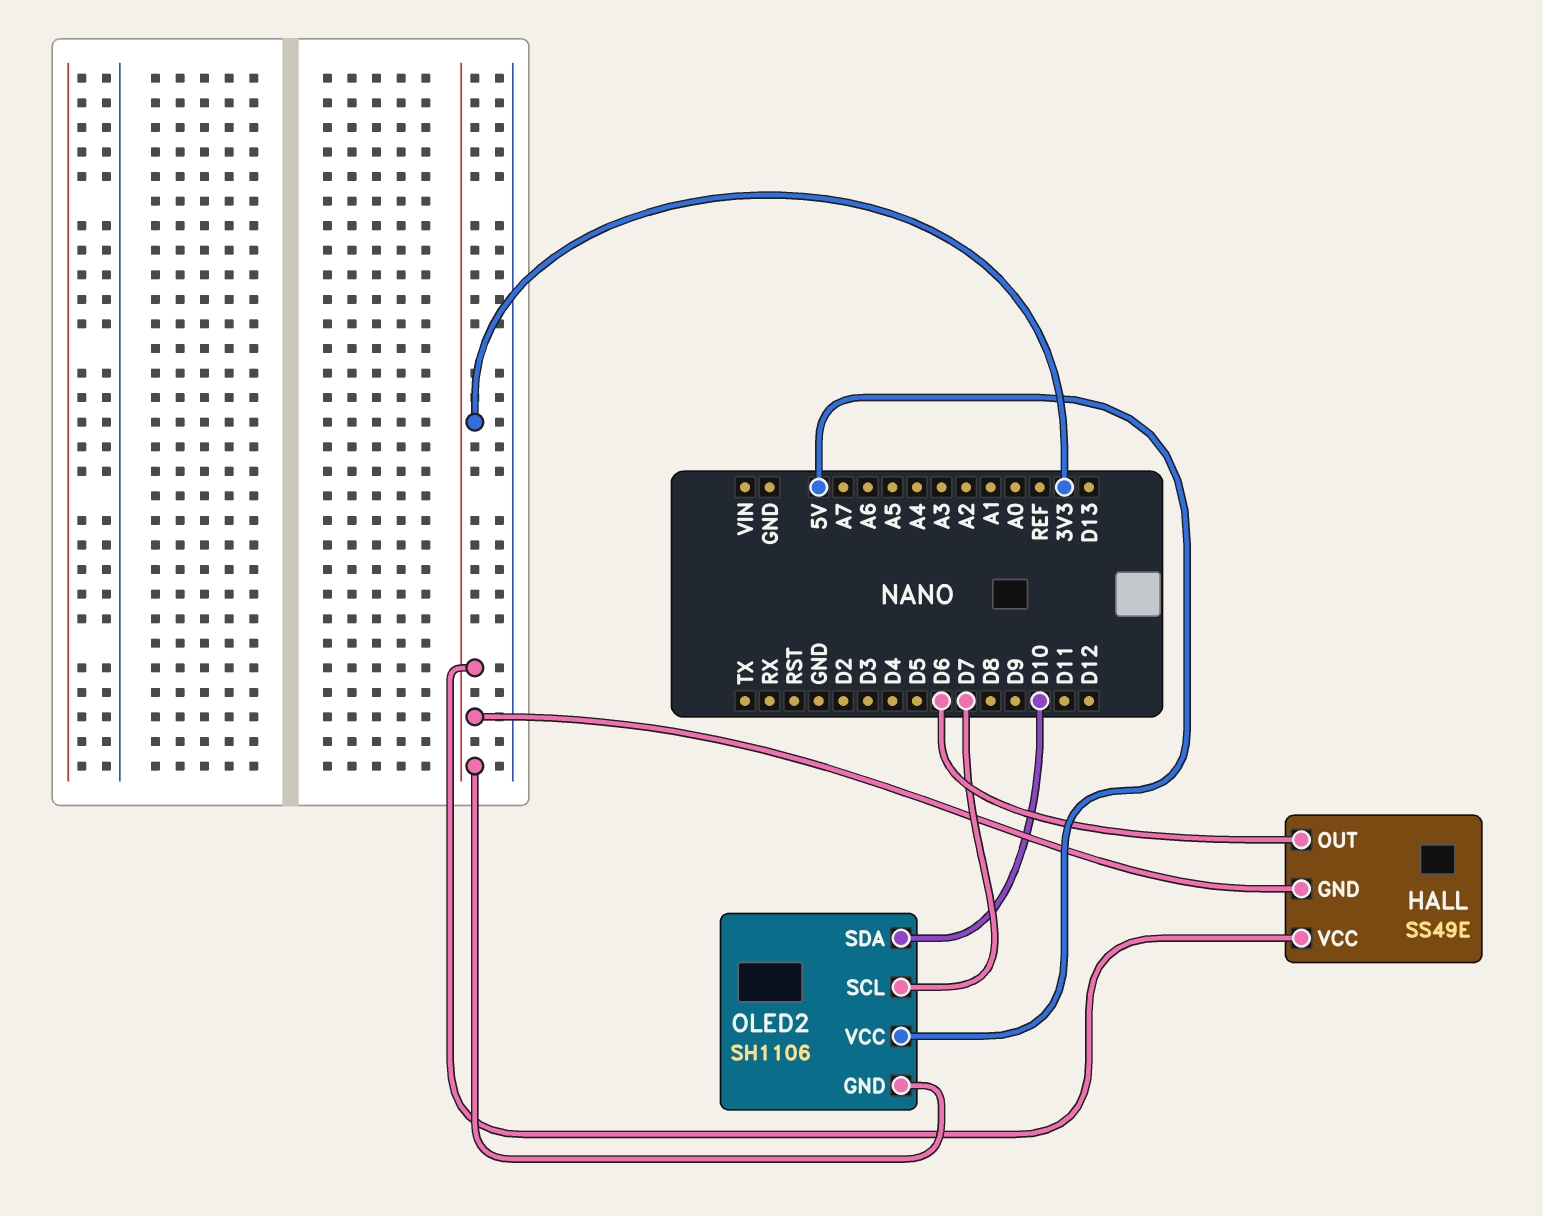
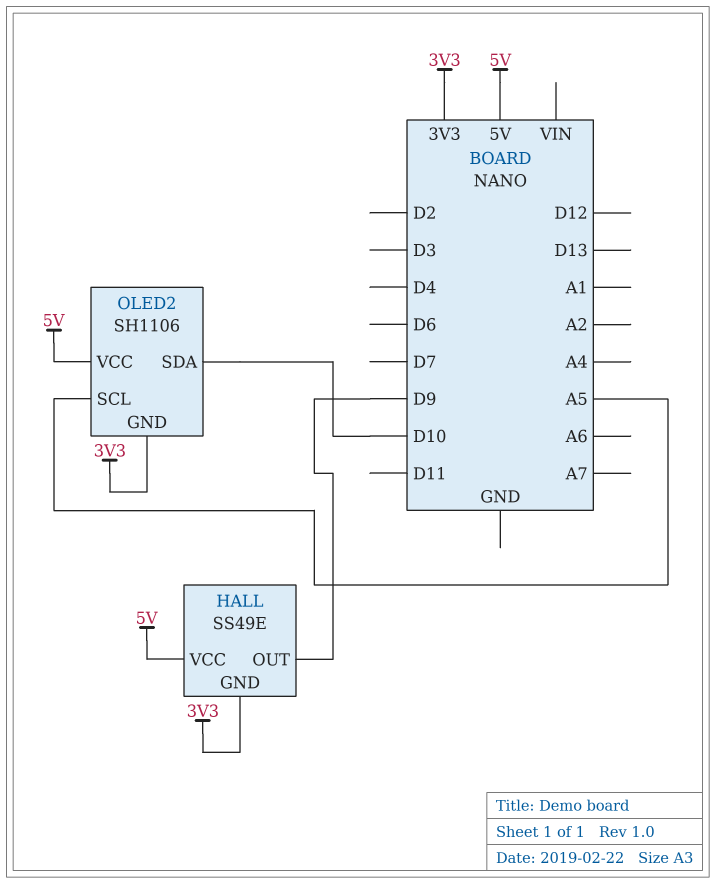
HALL pin OUT: D6 -> D9
HALL pin VCC: 3V3 -> 5V
OLED2 pin SCL: D7 -> A5

